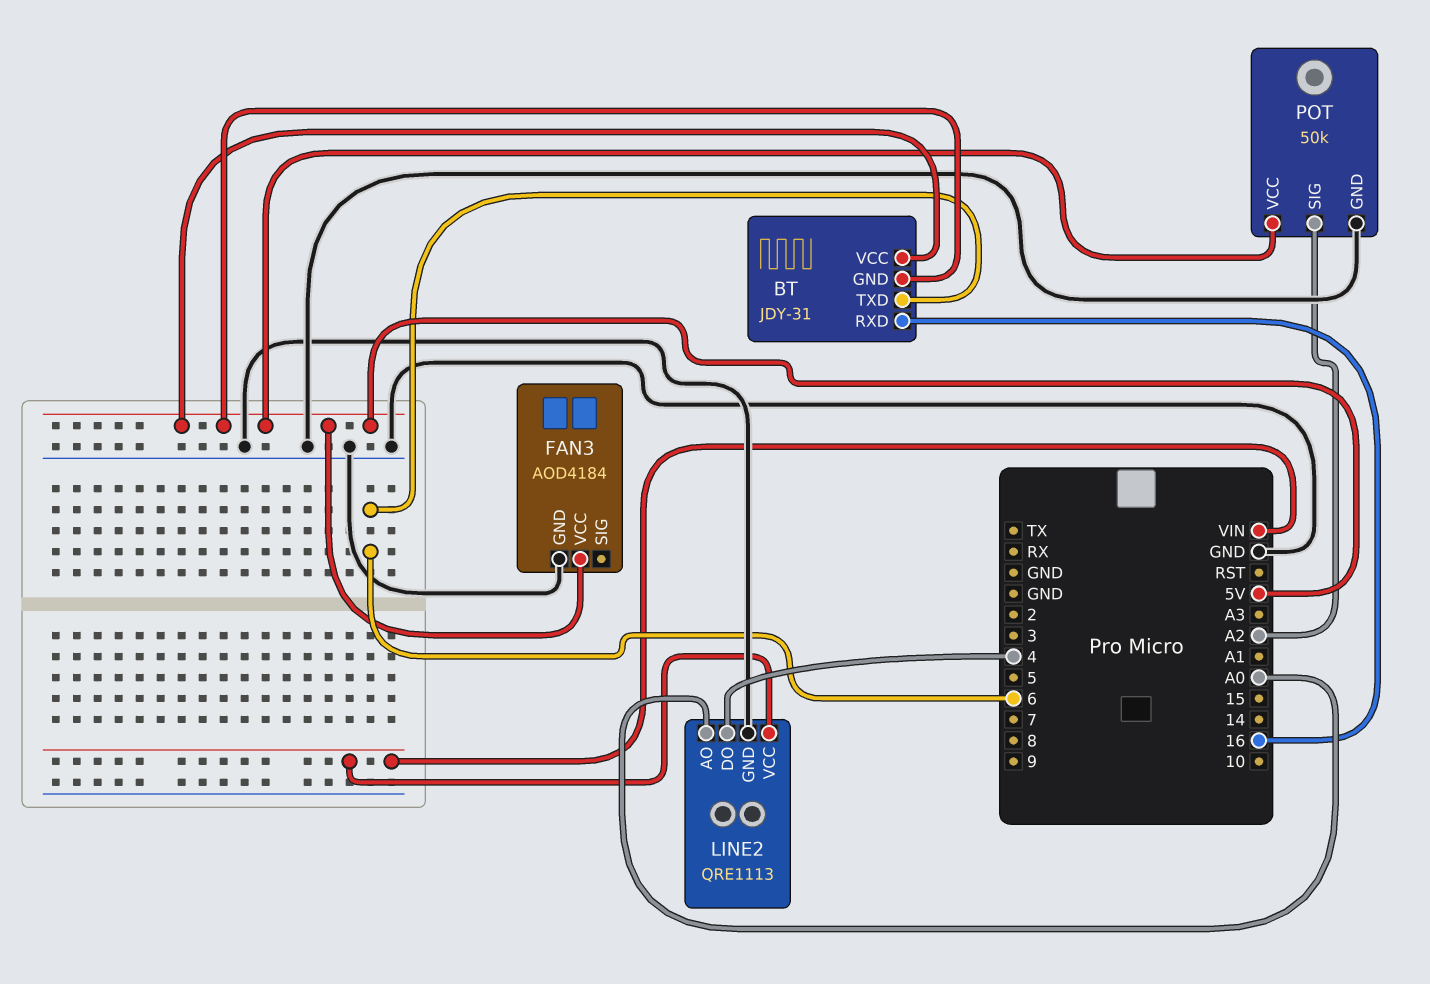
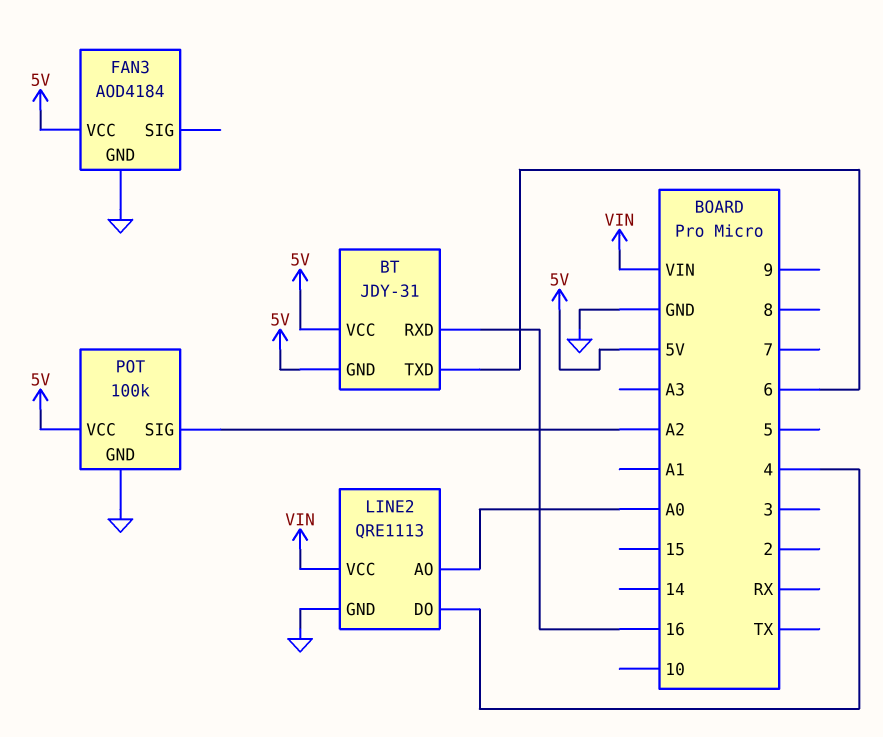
POT: 50k -> 100k

